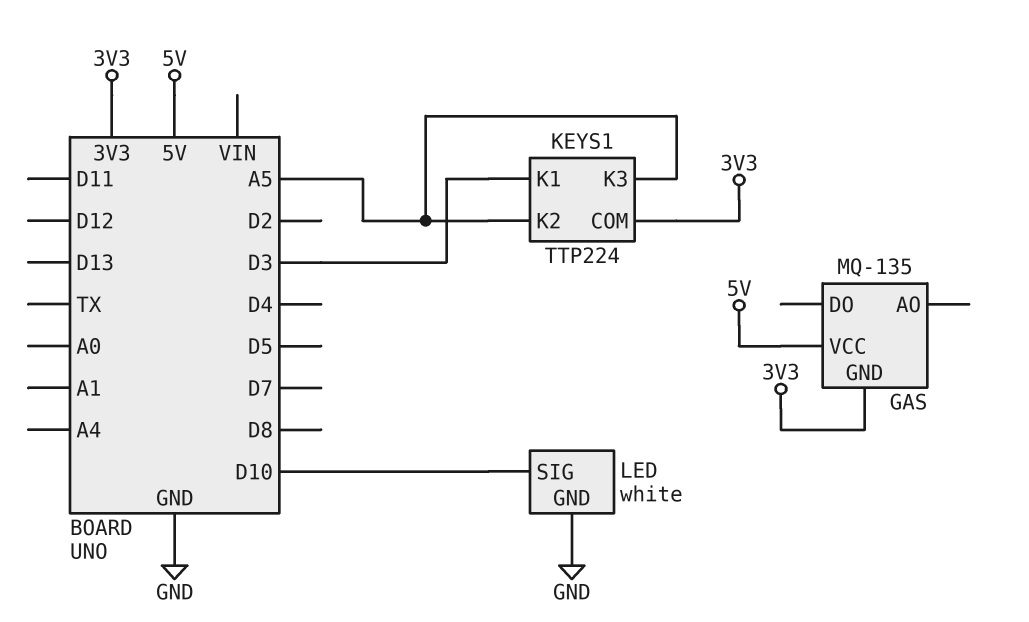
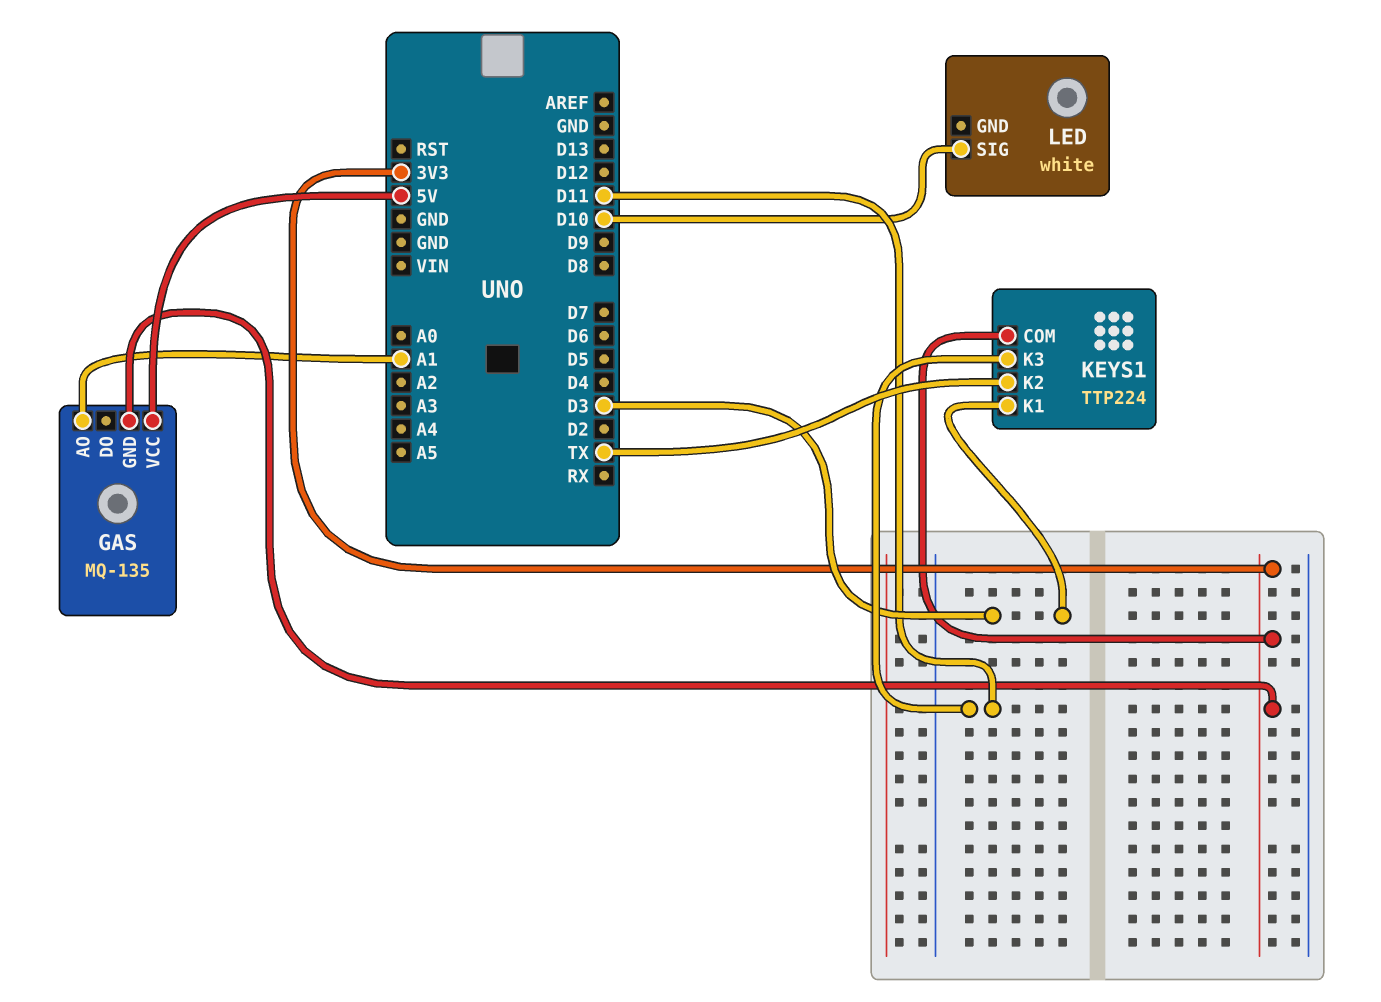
GAS pin AO: none -> A1
KEYS1 pin K2: A5 -> TX
KEYS1 pin K3: A5 -> D11
LED pin GND: GND -> none

